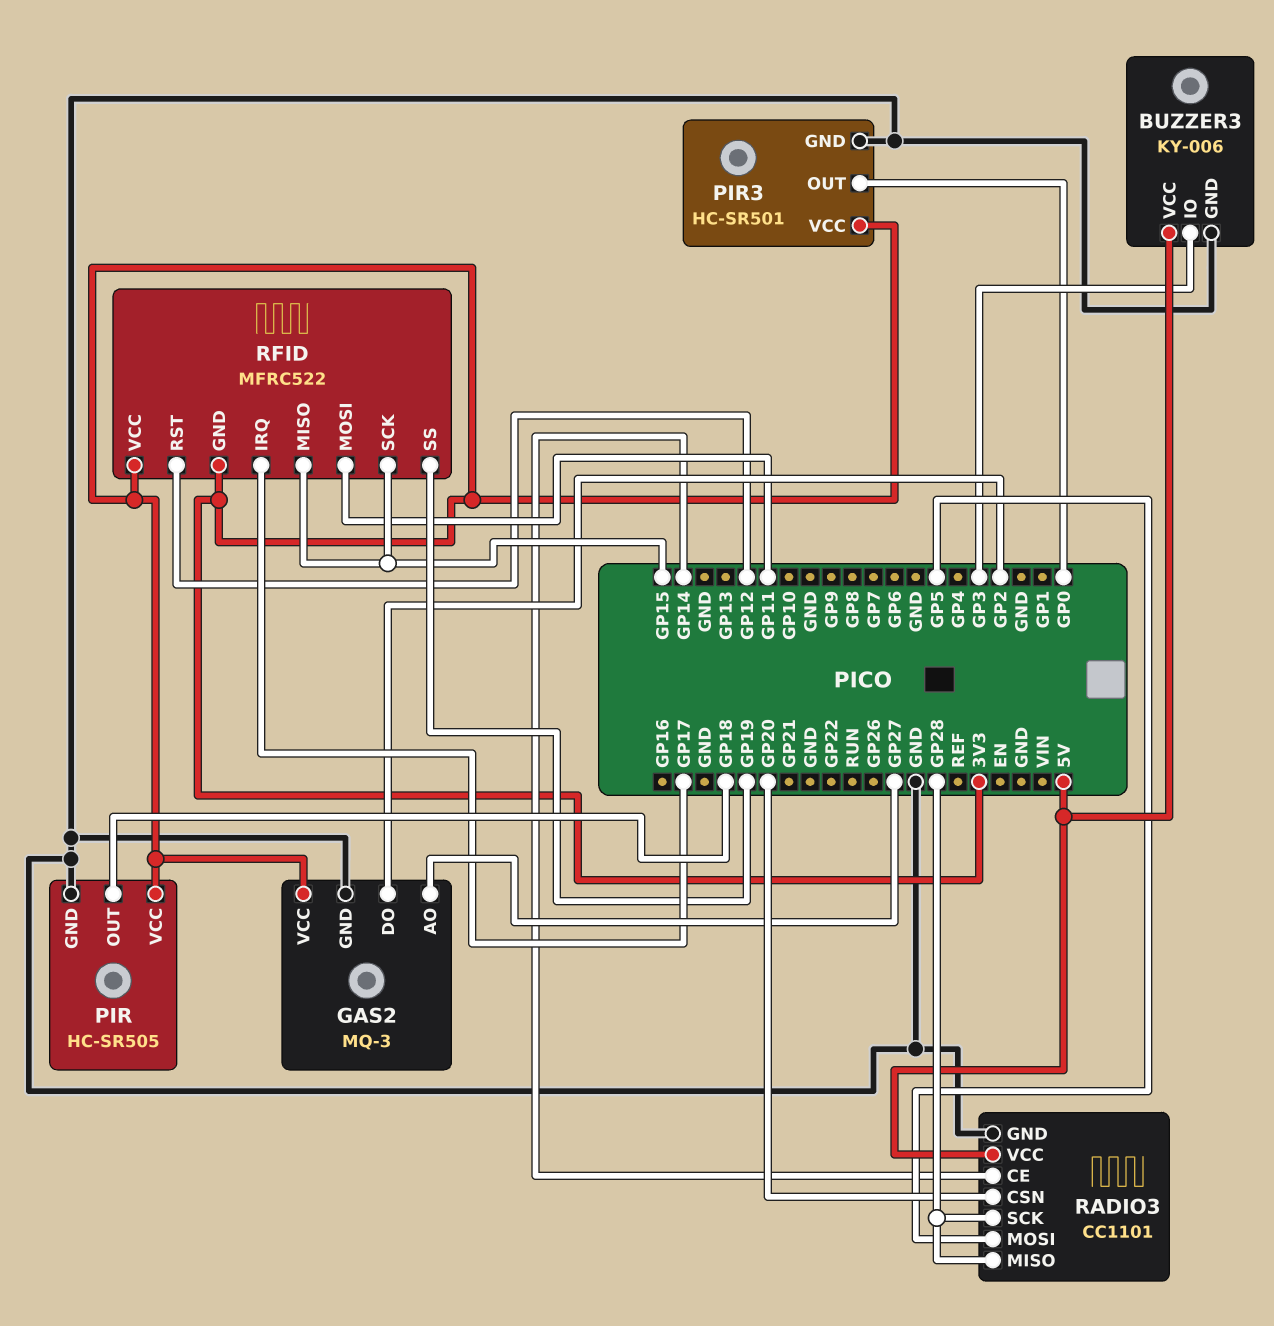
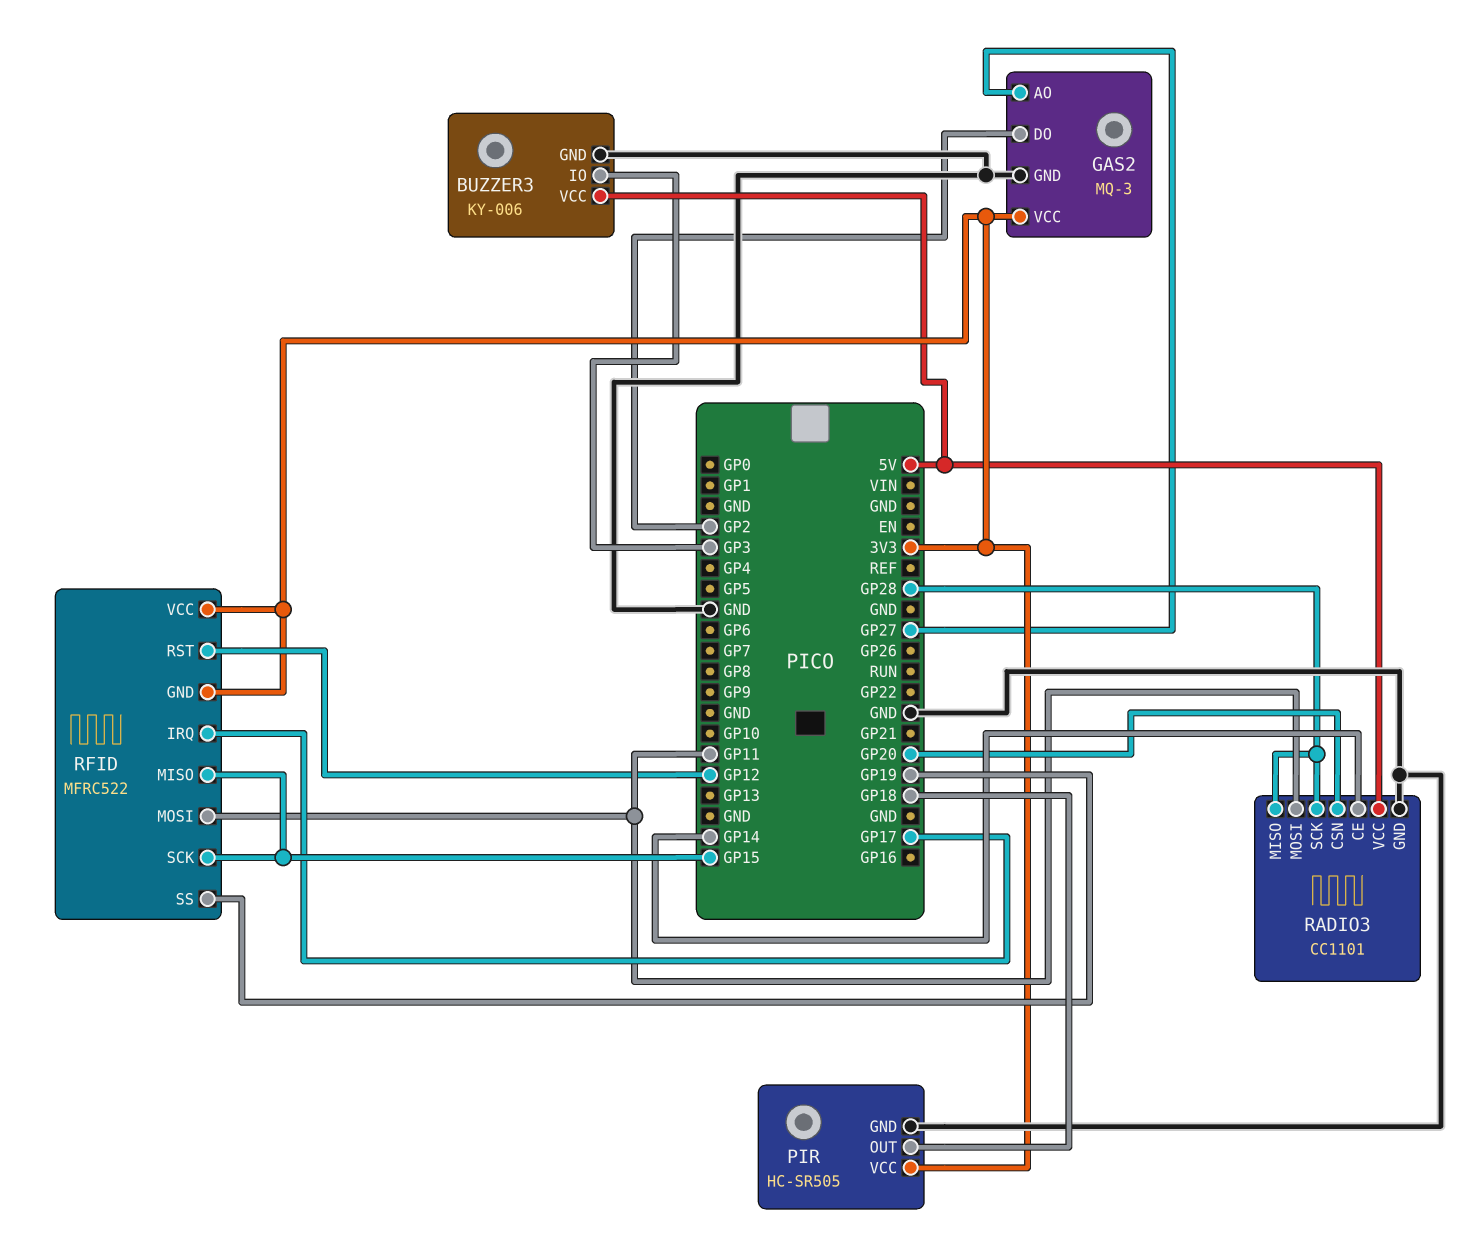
PIR3: HC-SR501 -> none
PIR3 pin GND: GND -> none
PIR3 pin OUT: GP0 -> none
PIR3 pin VCC: 3V3 -> none
RADIO3 pin MOSI: GP5 -> GP11

